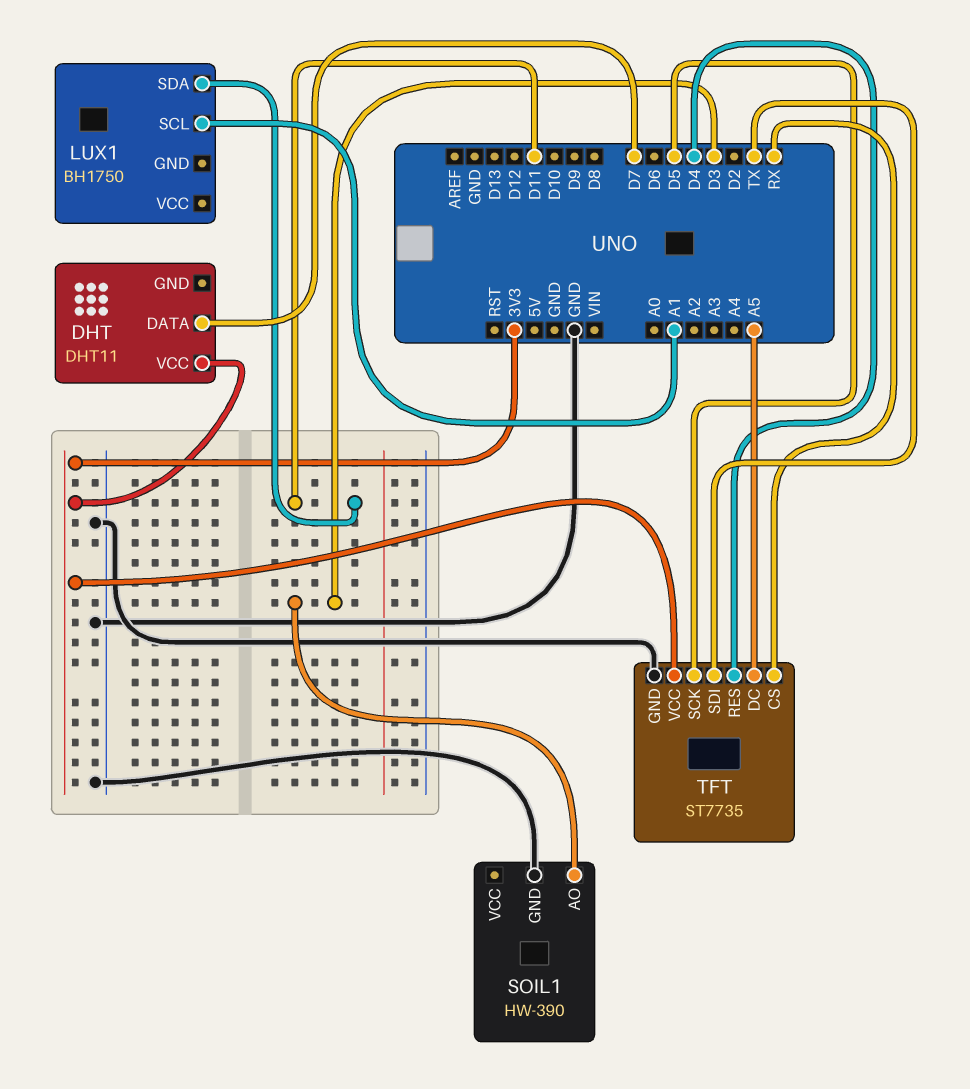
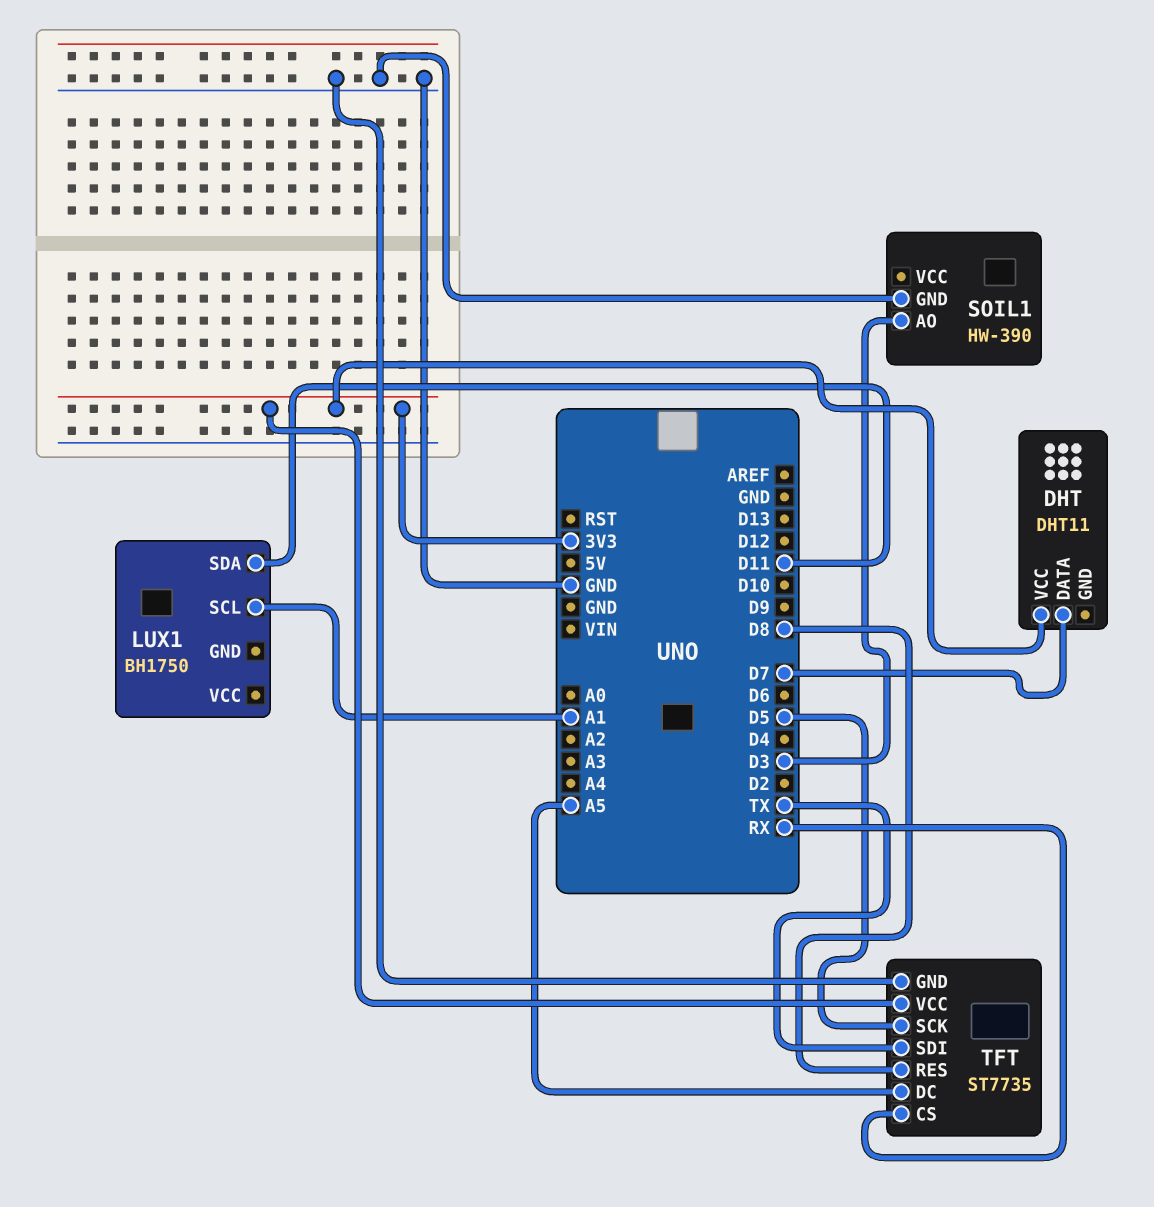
TFT pin RES: D4 -> D8

